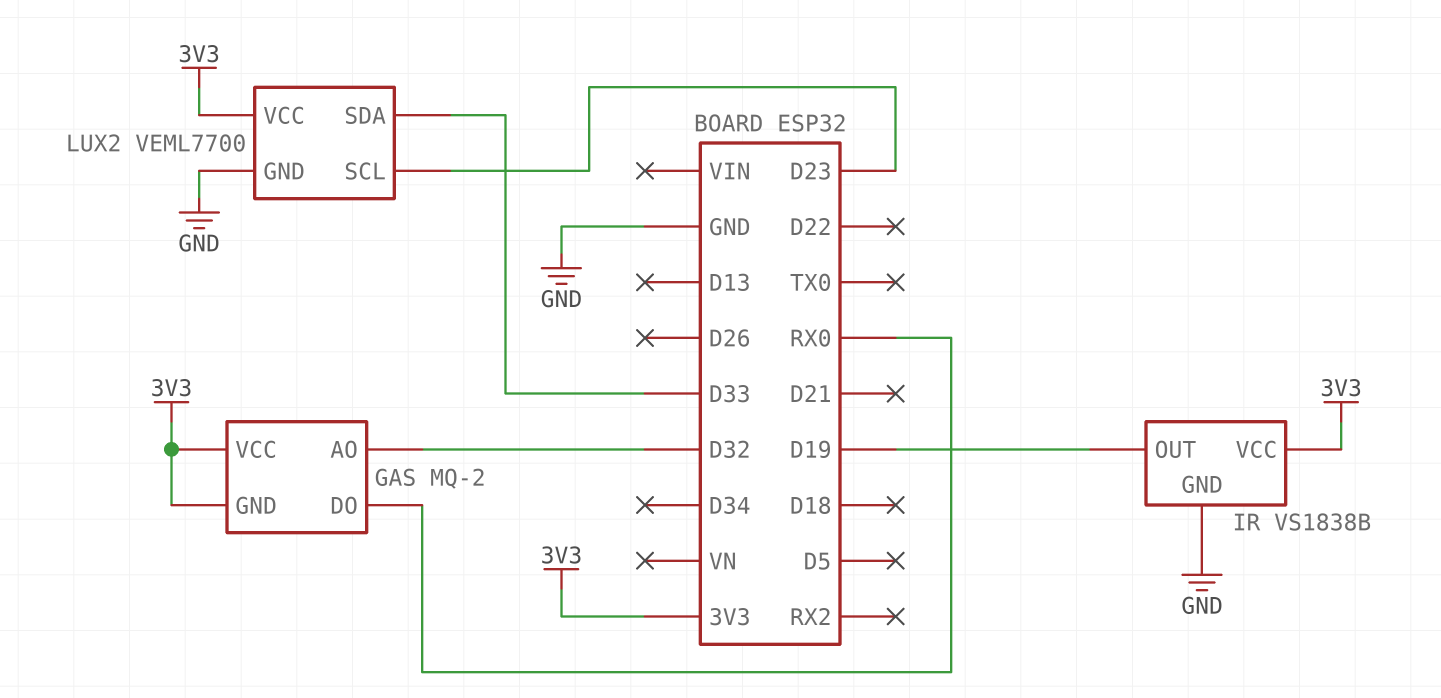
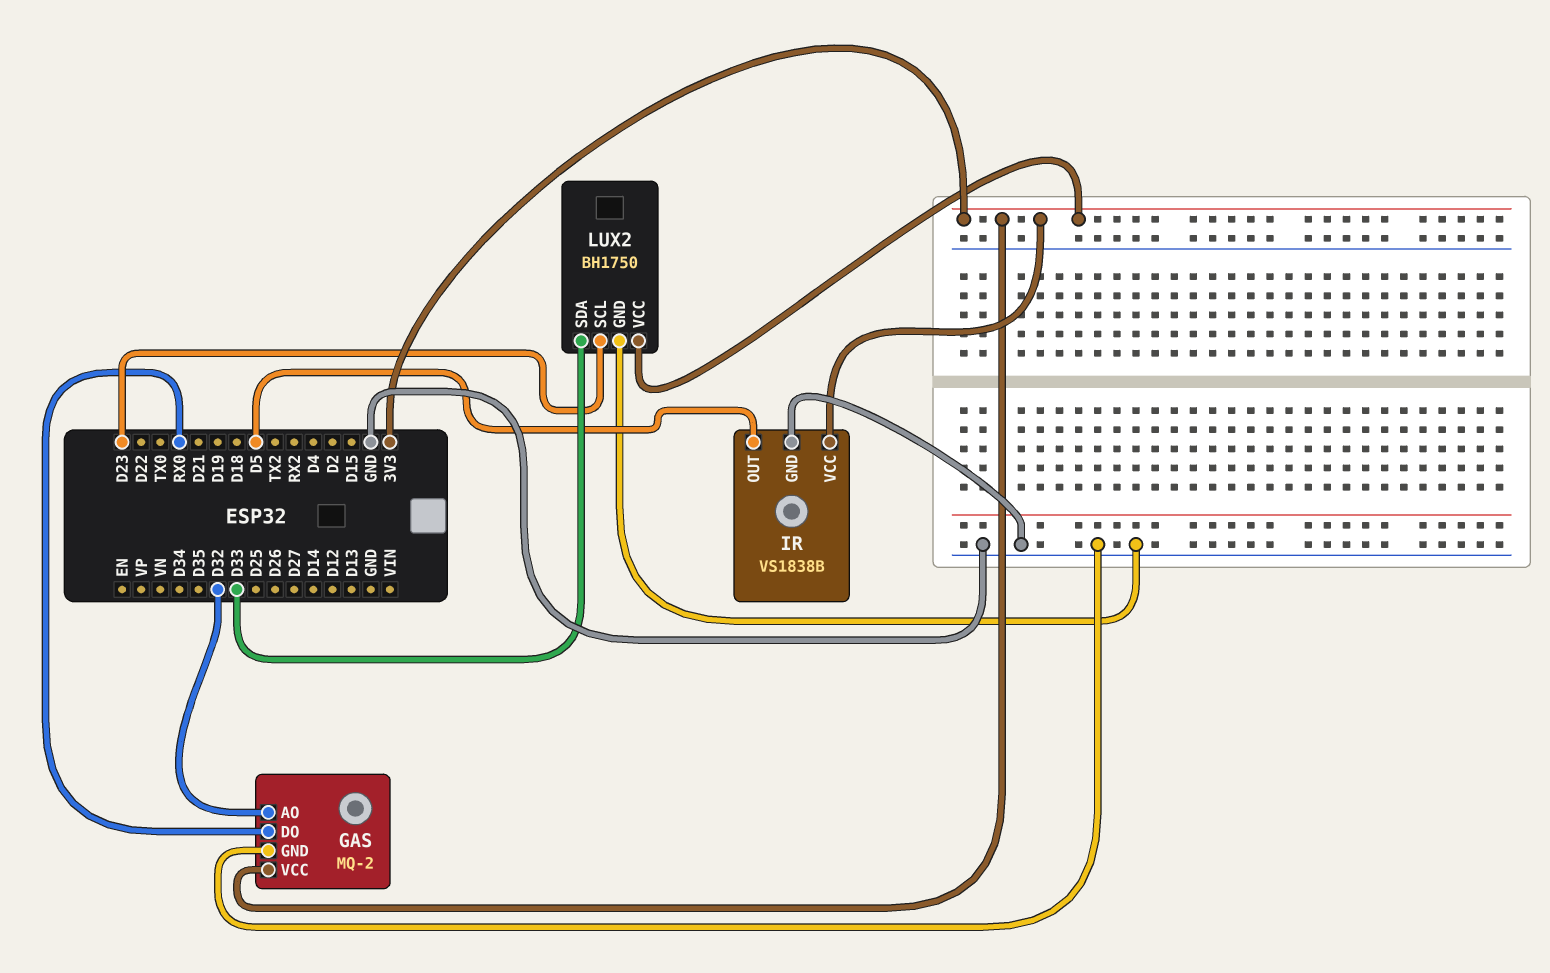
GAS pin GND: 3V3 -> GND
IR pin OUT: D19 -> D5
LUX2: VEML7700 -> BH1750

